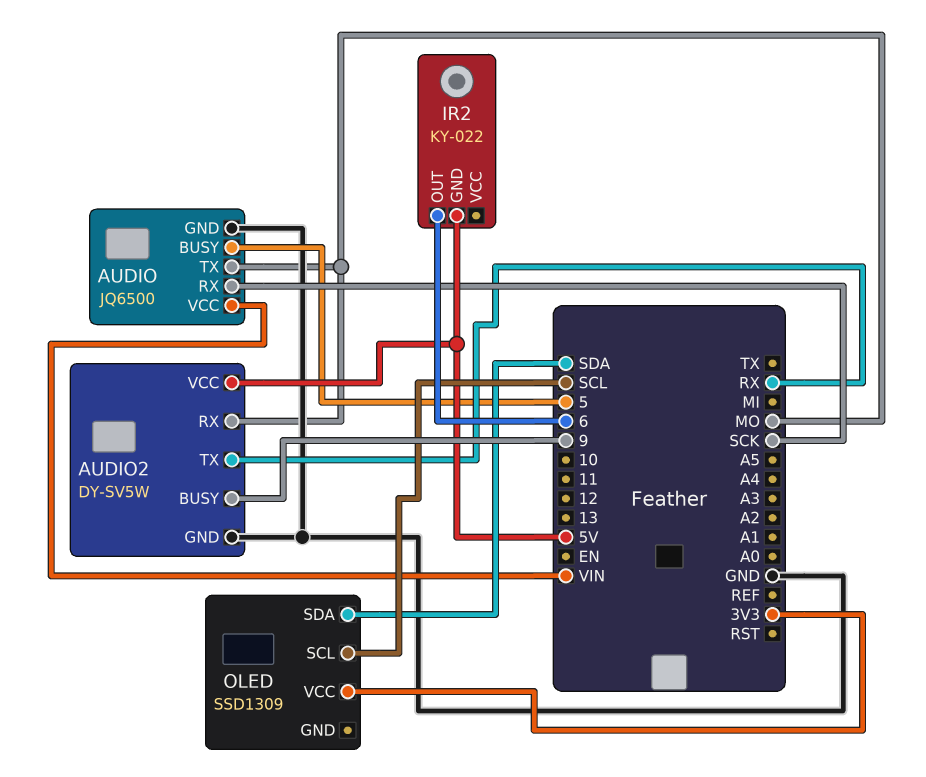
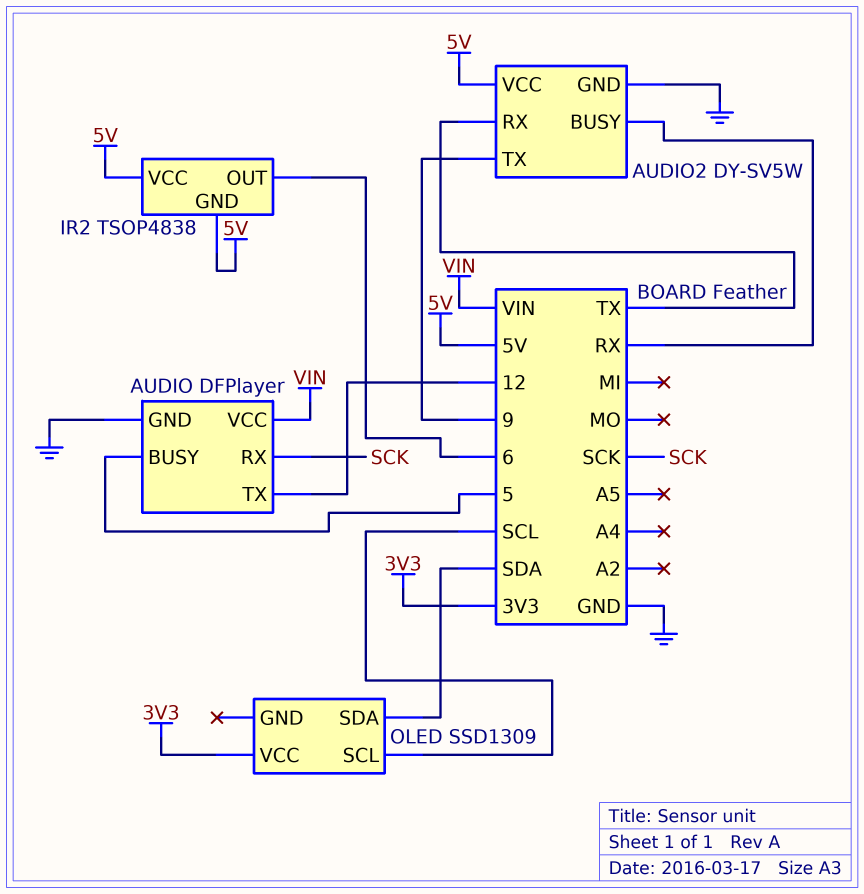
AUDIO: JQ6500 -> DFPlayer
AUDIO pin TX: MO -> 12
AUDIO2 pin BUSY: 9 -> RX
AUDIO2 pin RX: MO -> TX
AUDIO2 pin TX: RX -> 9
IR2: KY-022 -> TSOP4838
IR2 pin VCC: none -> 5V

